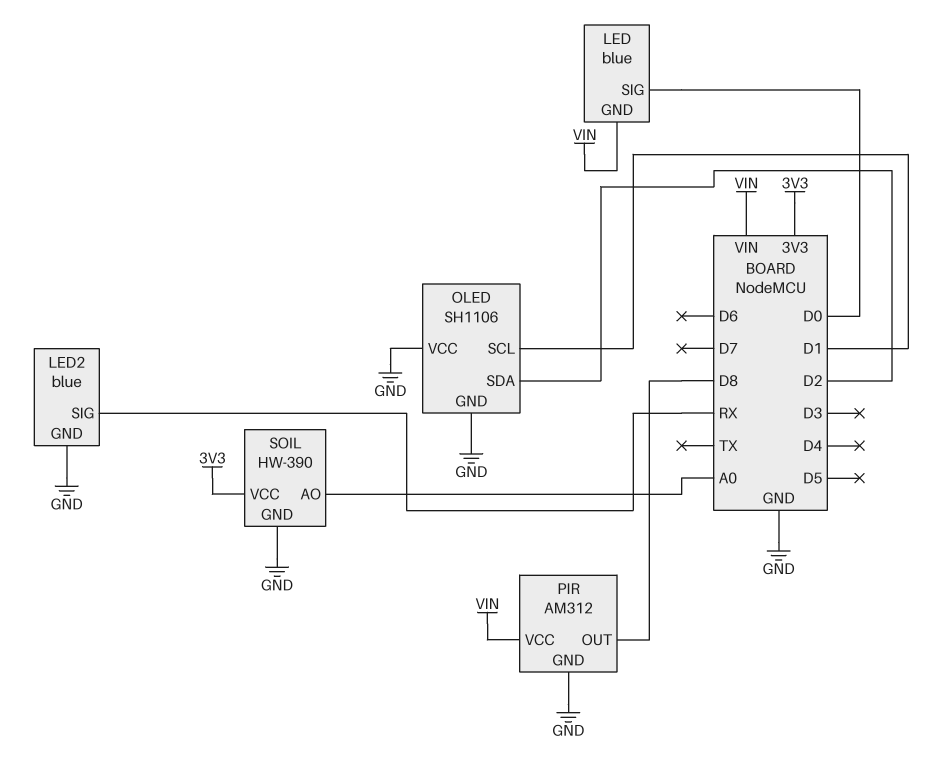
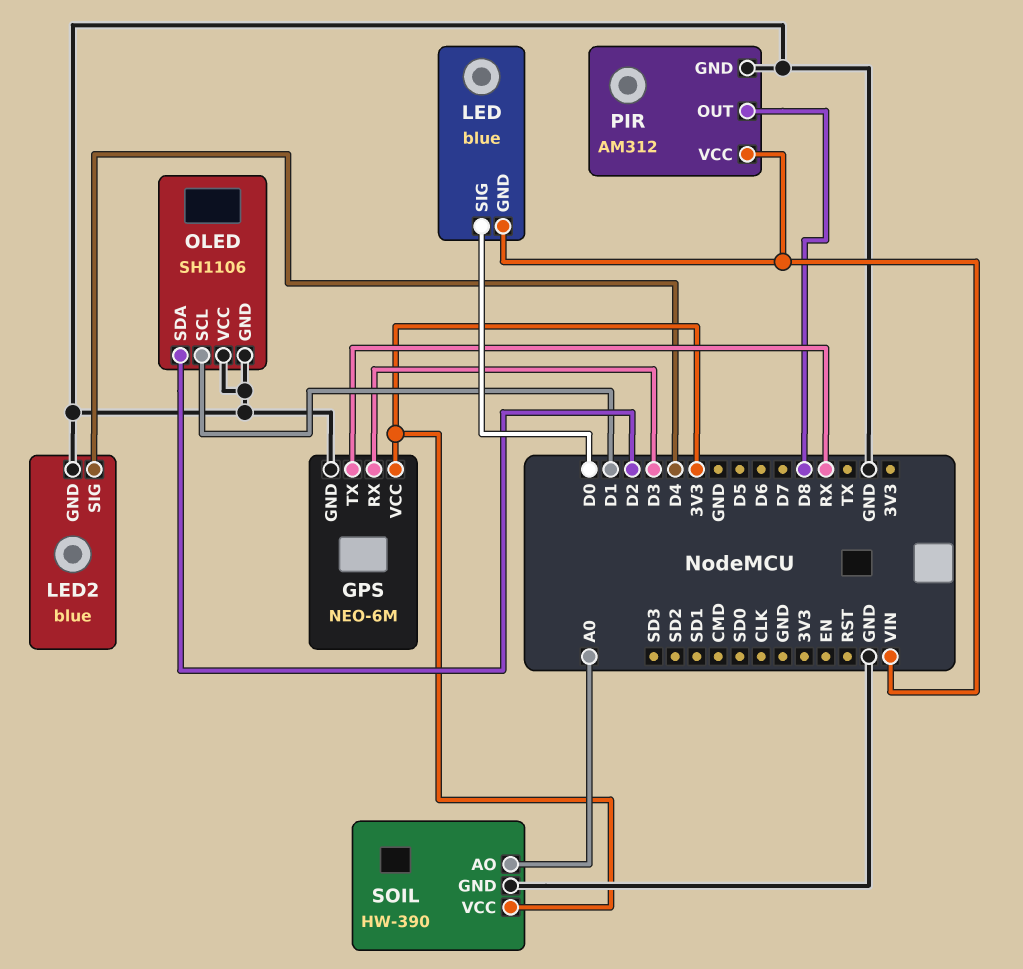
GPS: none -> NEO-6M
GPS pin GND: none -> GND
GPS pin RX: none -> D3
GPS pin TX: none -> RX
GPS pin VCC: none -> 3V3
LED2 pin SIG: RX -> D4

